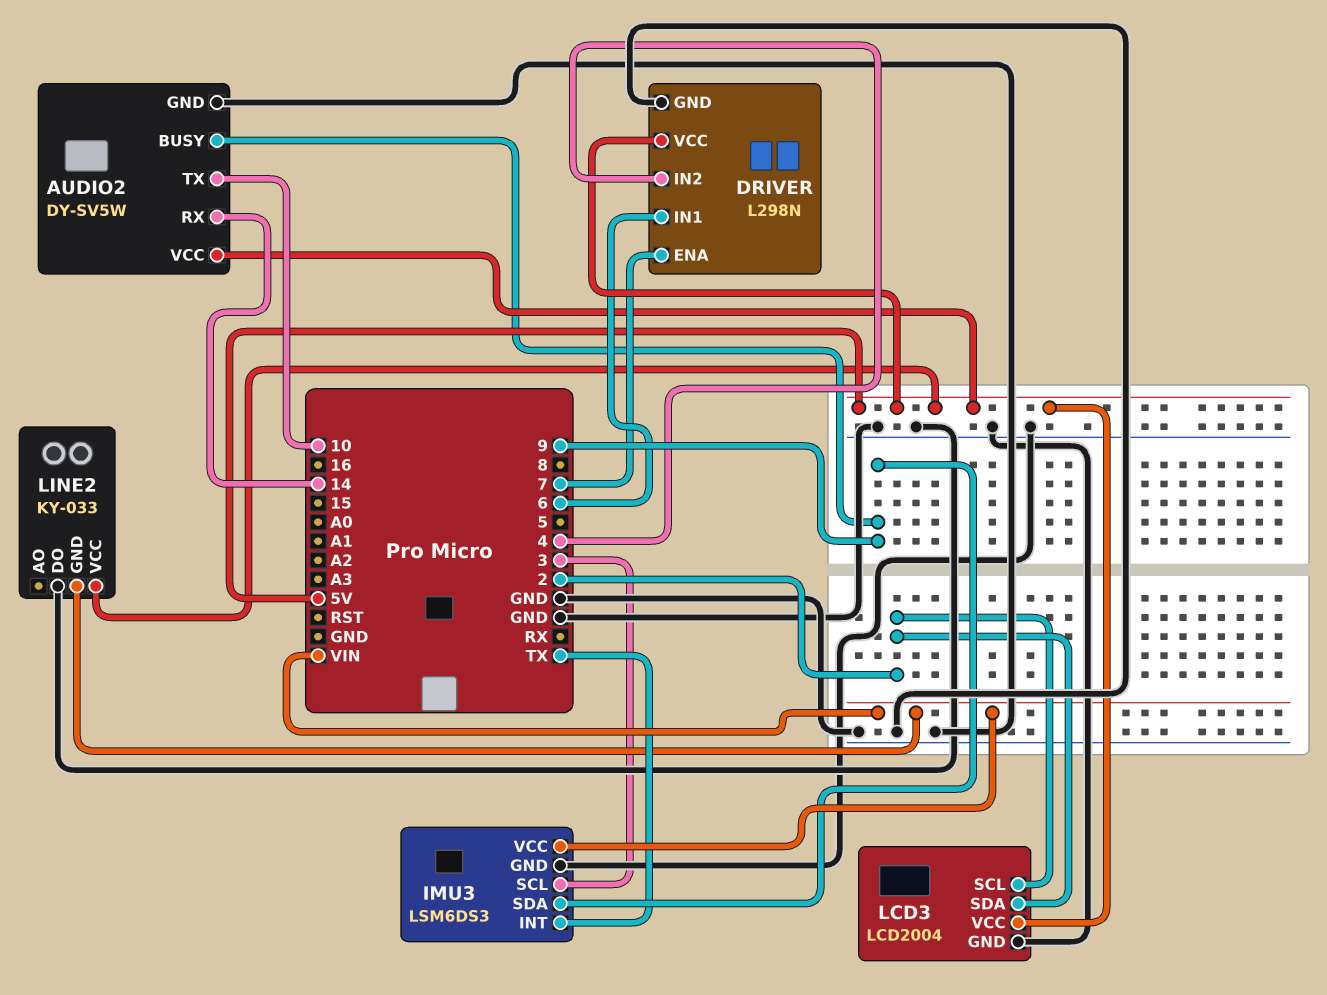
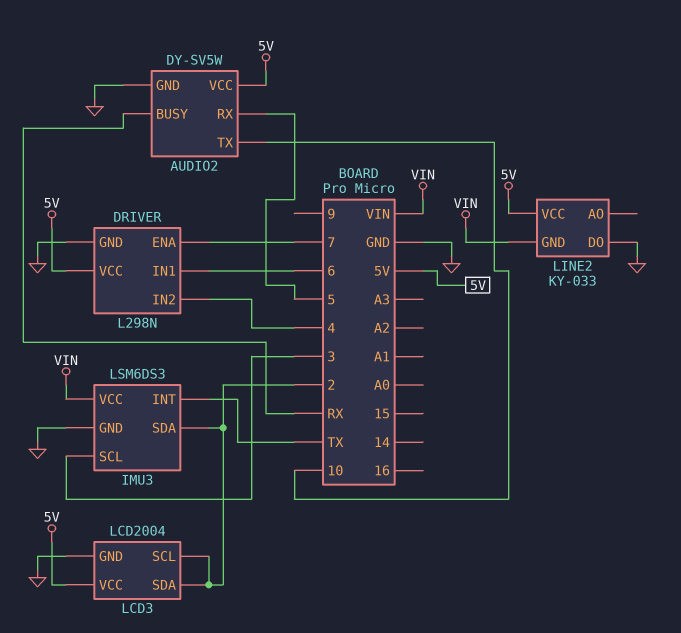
AUDIO2 pin BUSY: 9 -> RX
AUDIO2 pin RX: 14 -> 5
IMU3 pin SDA: 9 -> 2

